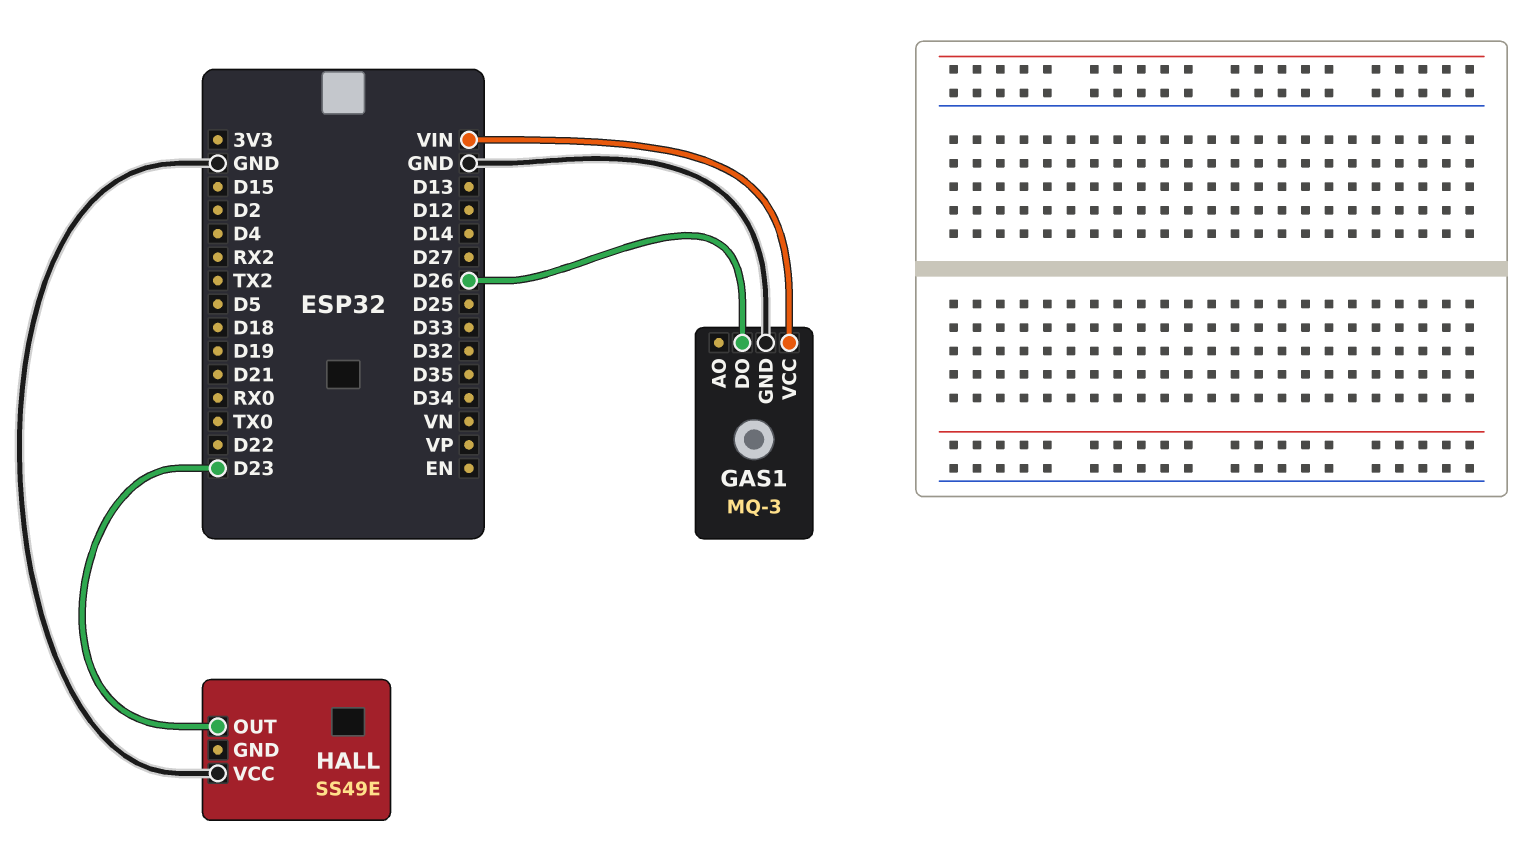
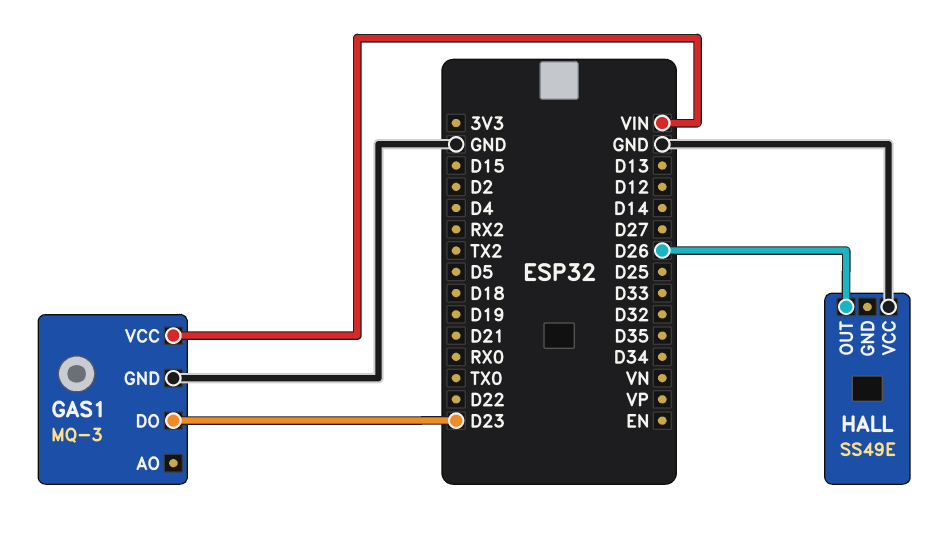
GAS1 pin DO: D26 -> D23
HALL pin OUT: D23 -> D26

